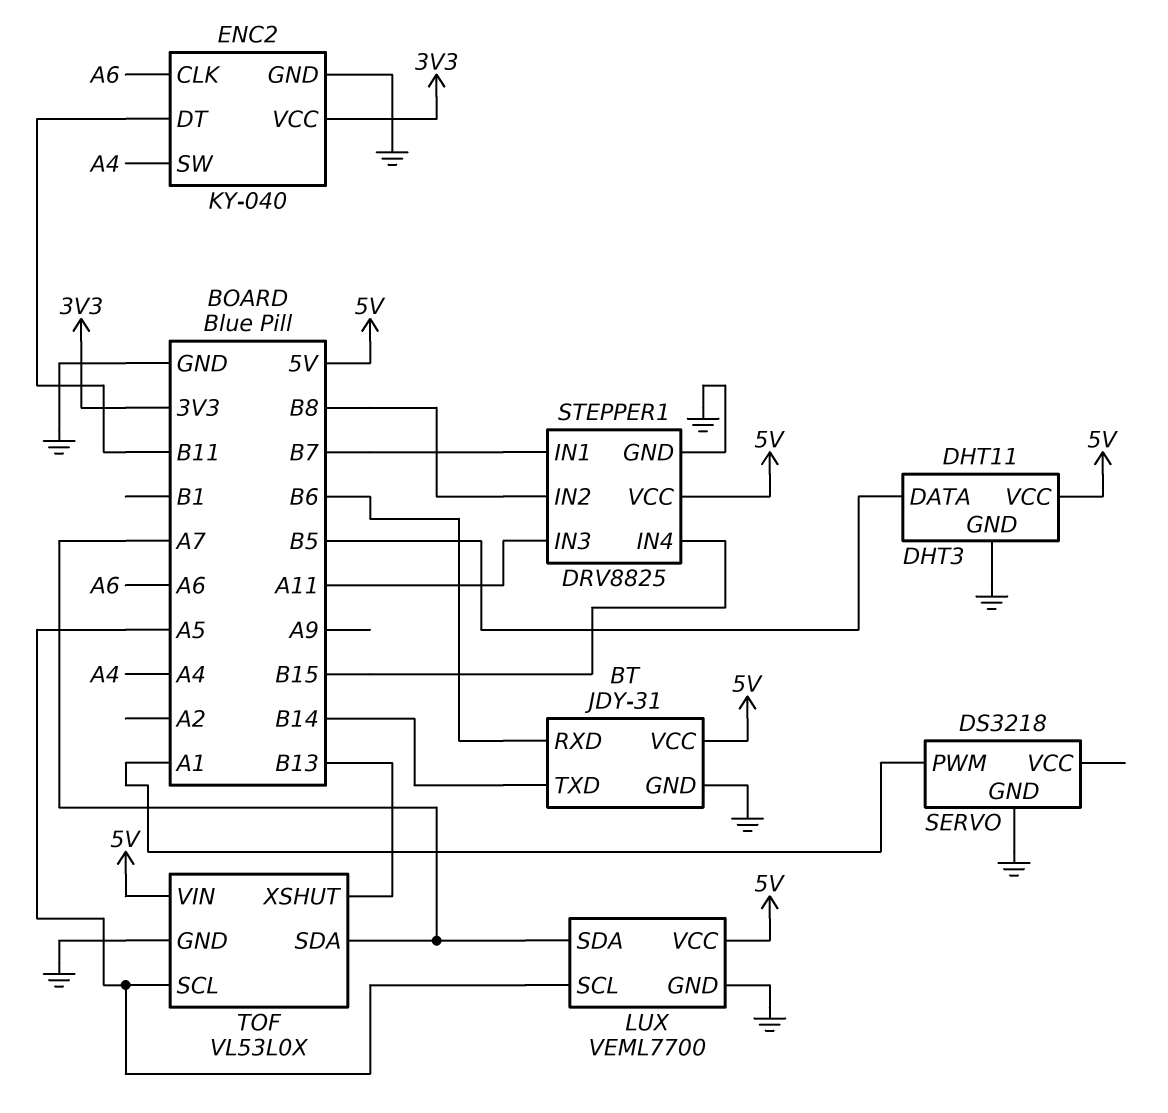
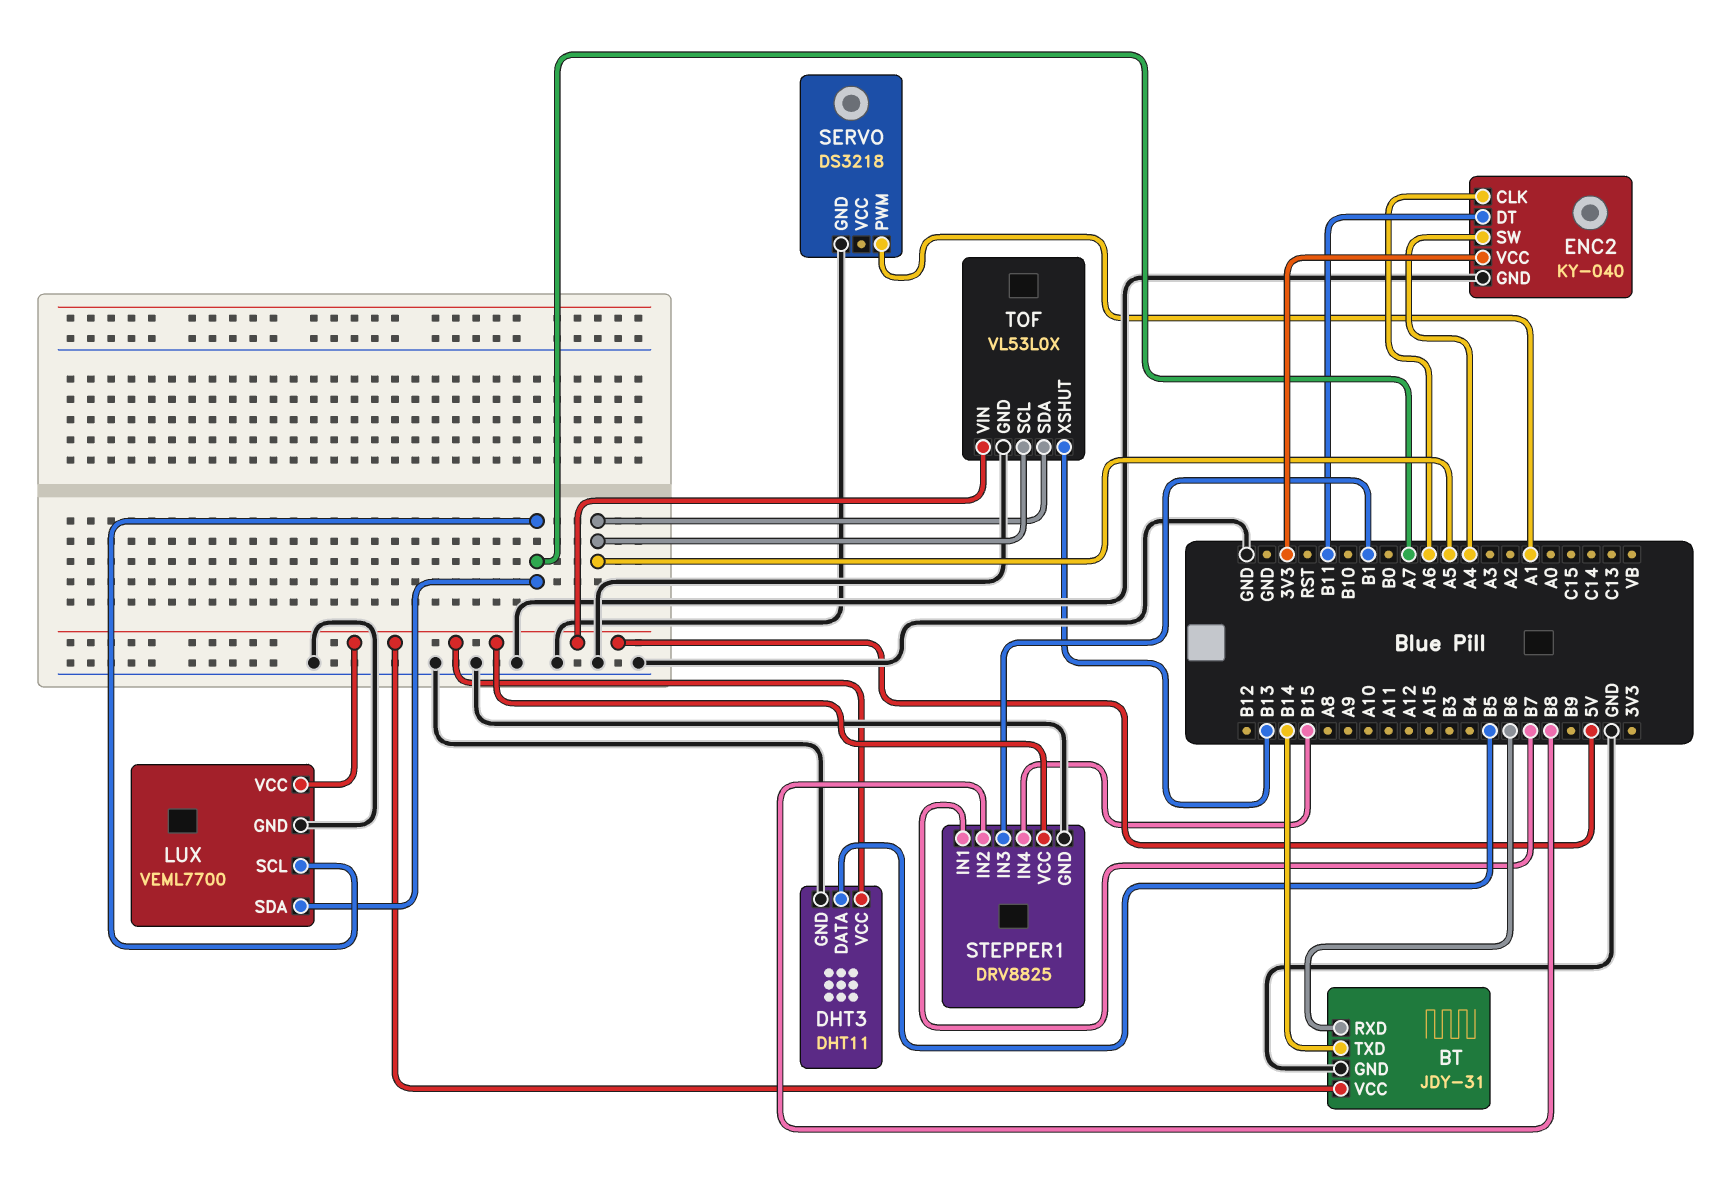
LUX pin SCL: A5 -> A7
STEPPER1 pin IN3: A11 -> B1
TOF pin SDA: A7 -> A5

